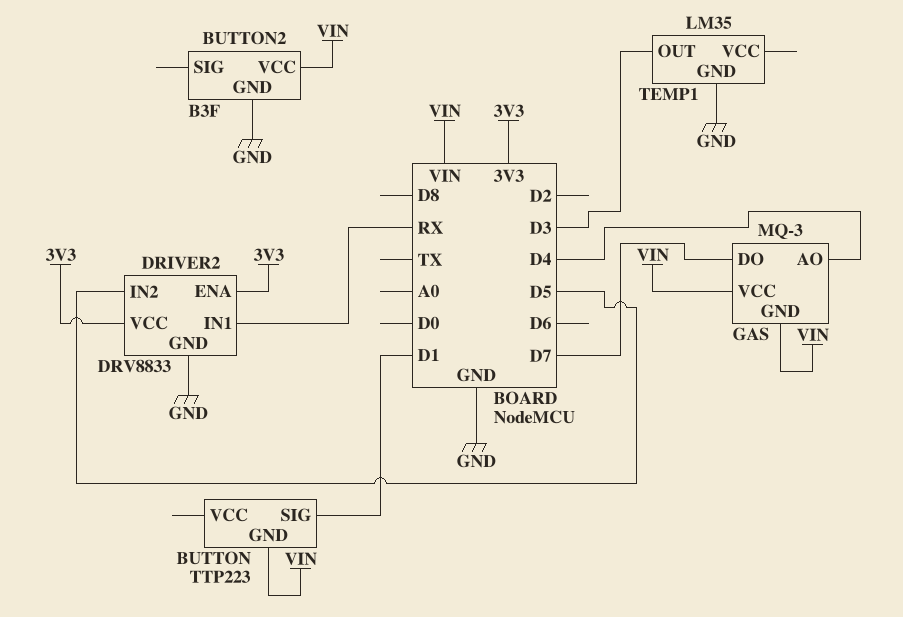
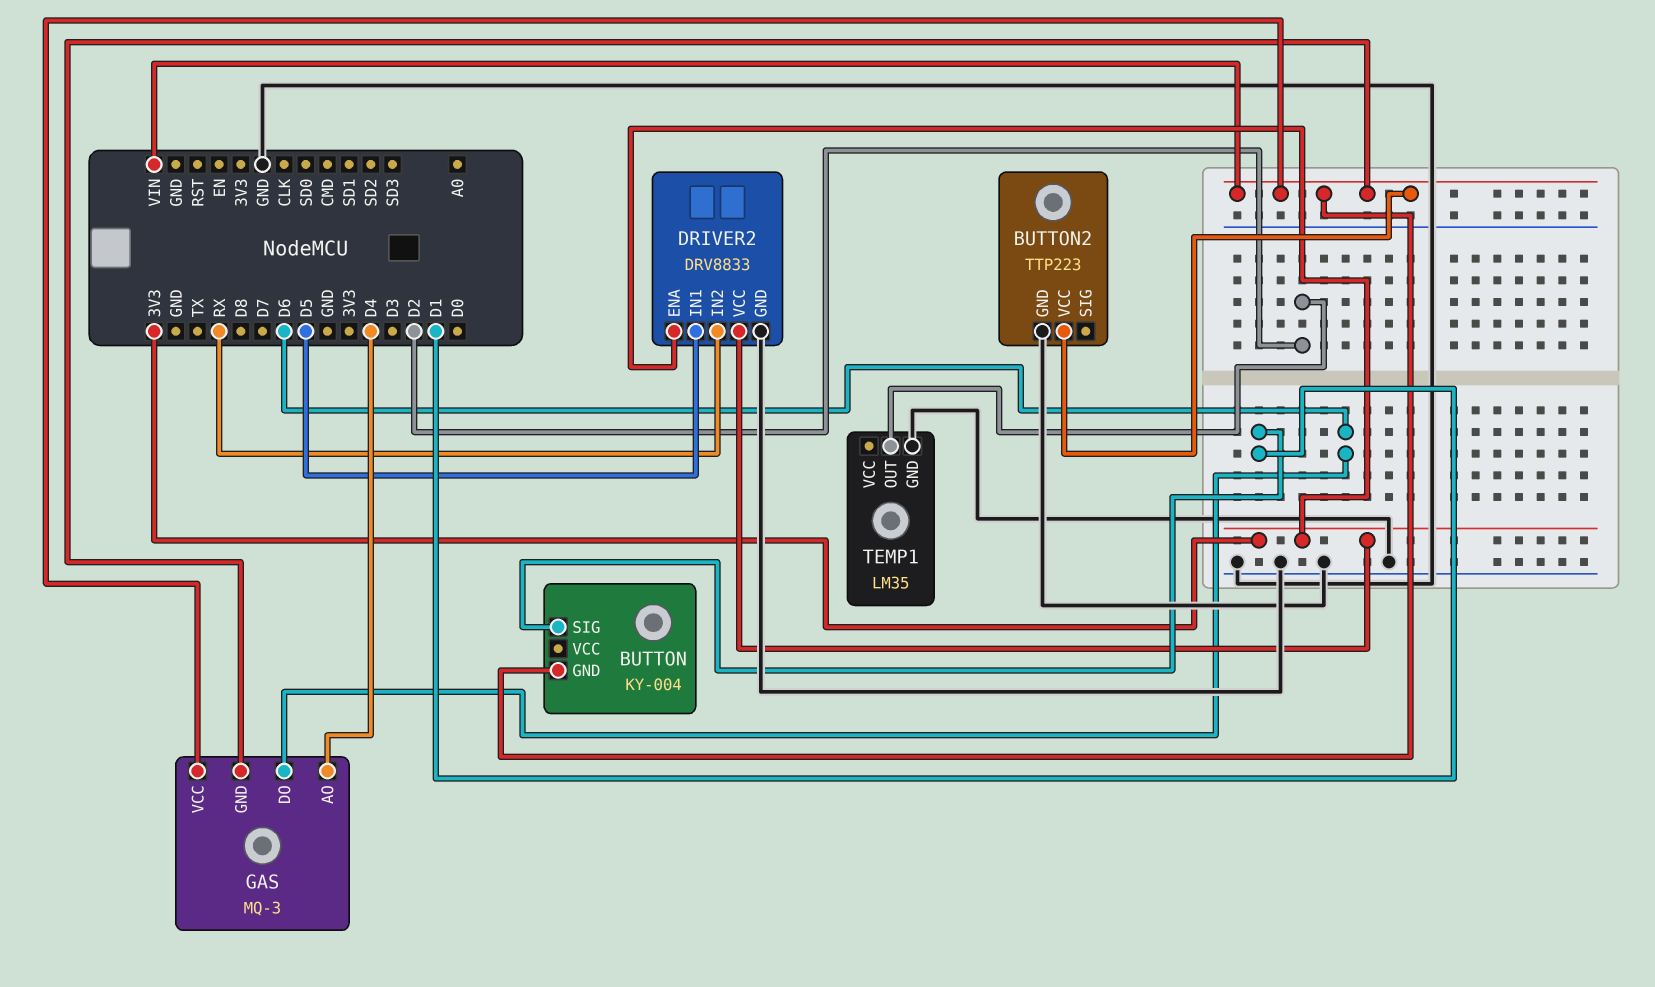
BUTTON: TTP223 -> KY-004
BUTTON2: B3F -> TTP223
DRIVER2 pin IN1: RX -> D5
DRIVER2 pin IN2: D5 -> RX
GAS pin DO: D7 -> D6
TEMP1 pin OUT: D3 -> D2

